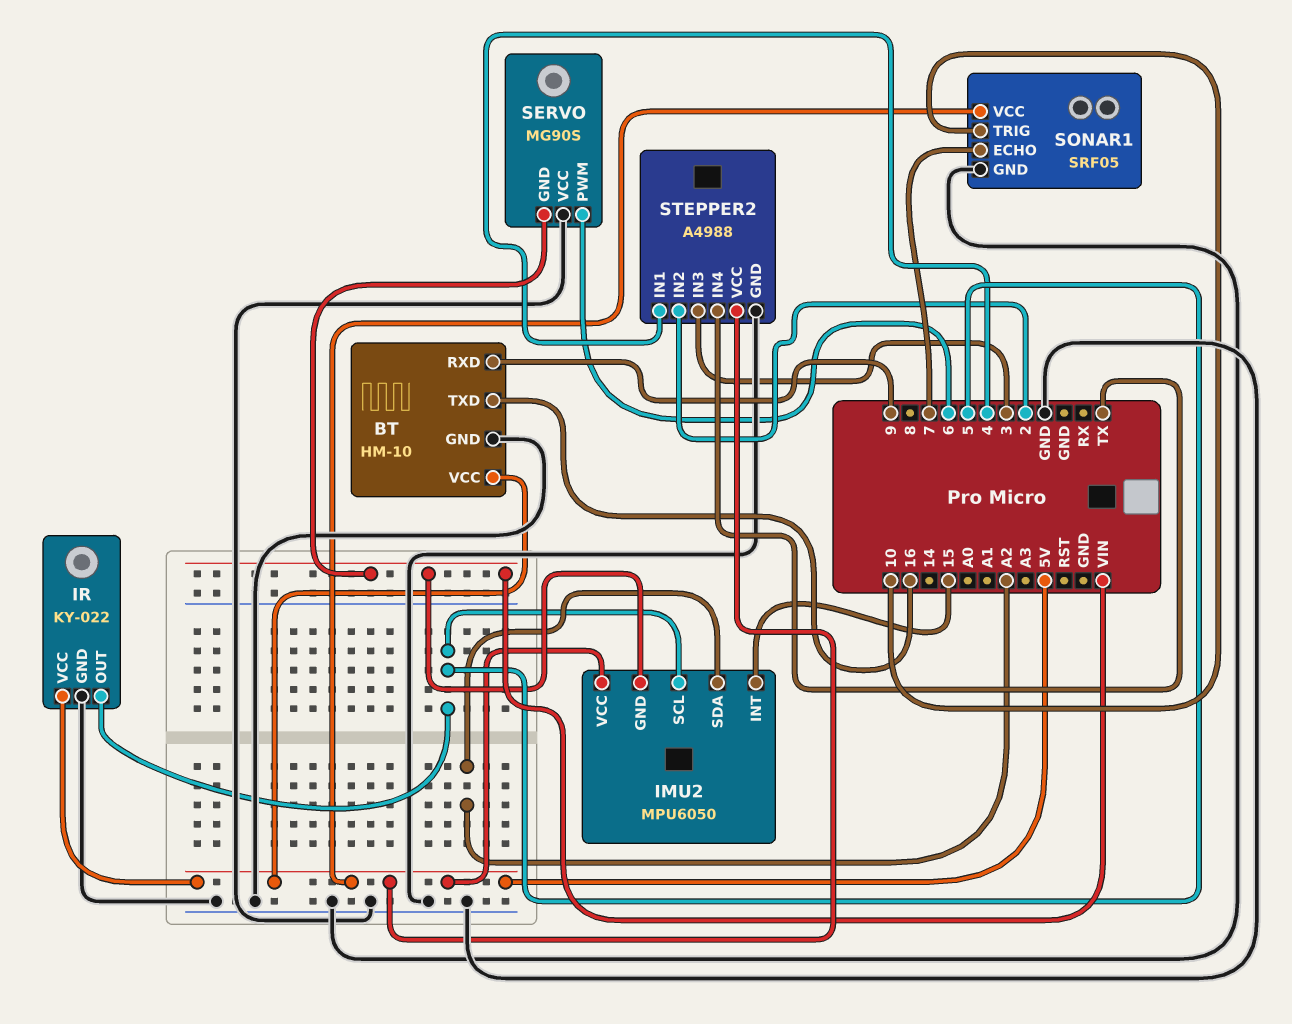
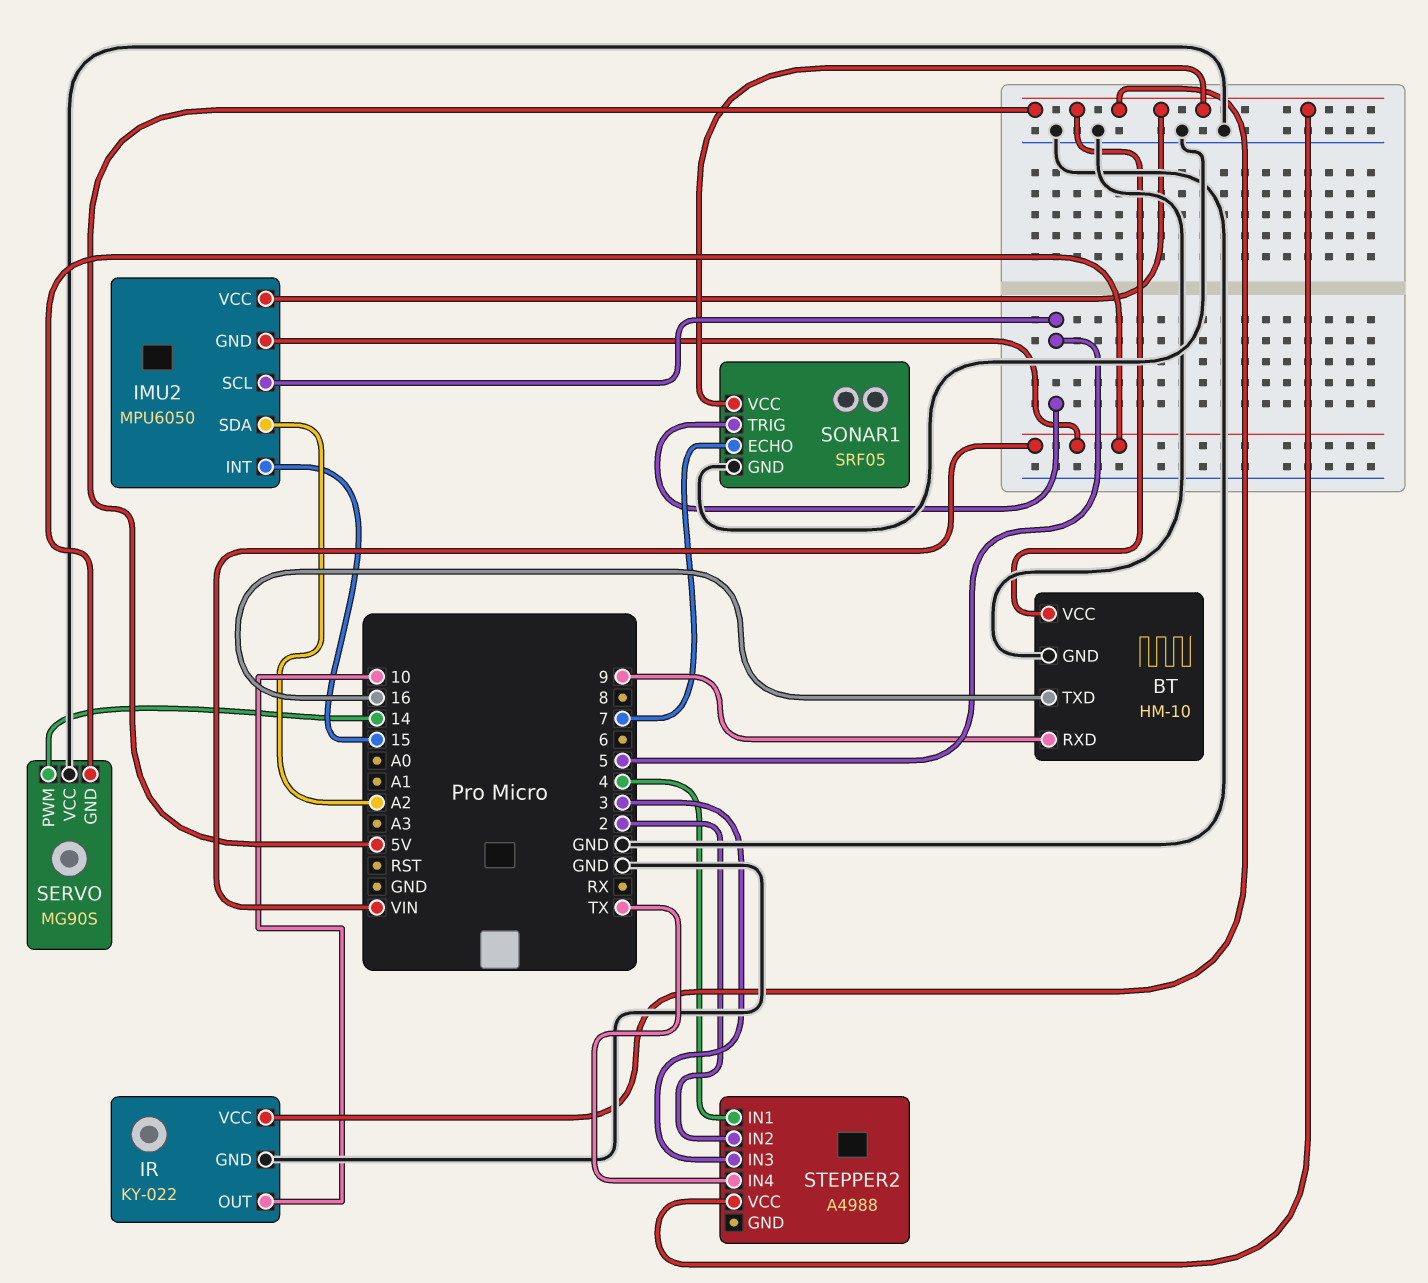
IR pin OUT: 5 -> 10
SERVO pin PWM: 6 -> 14
SONAR1 pin TRIG: 10 -> 5
STEPPER2 pin GND: GND -> none

